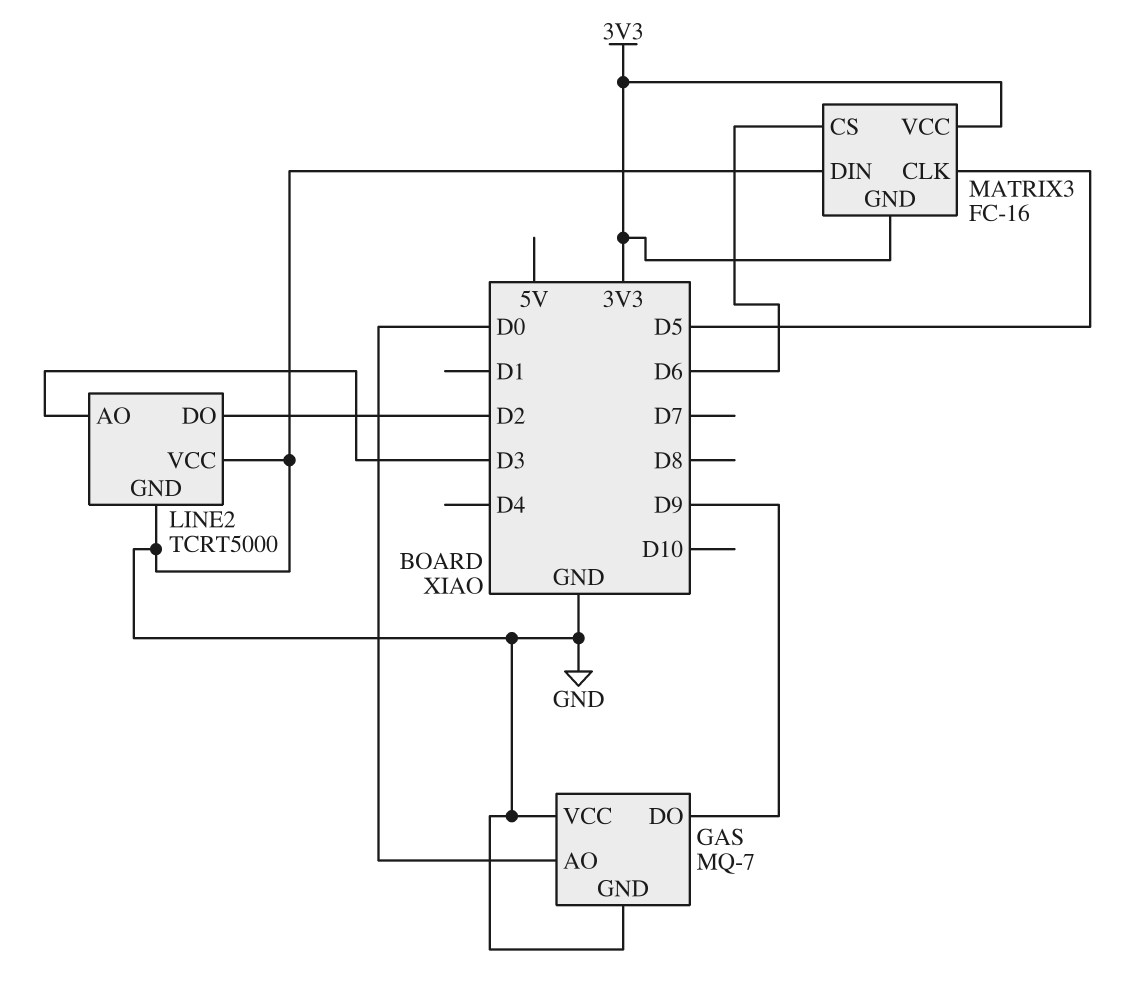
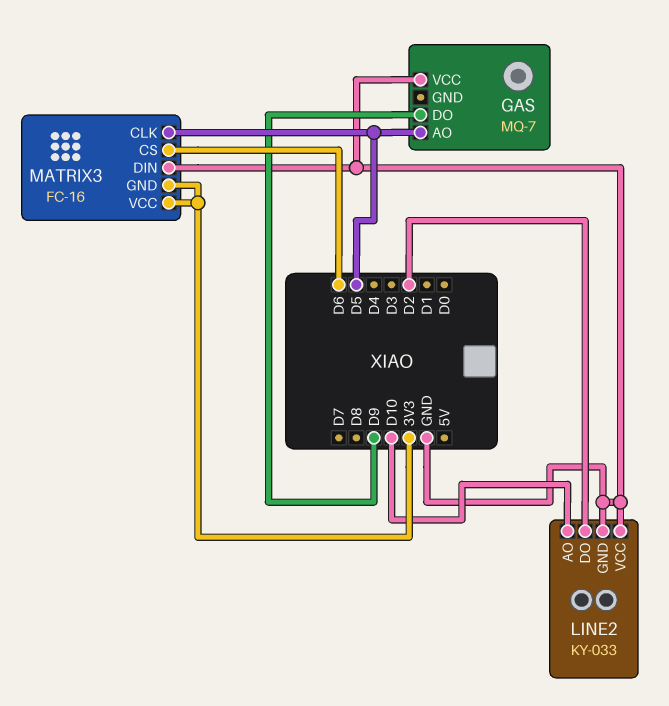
GAS pin AO: D0 -> D5
GAS pin GND: GND -> none
LINE2: TCRT5000 -> KY-033
LINE2 pin AO: D3 -> D10

